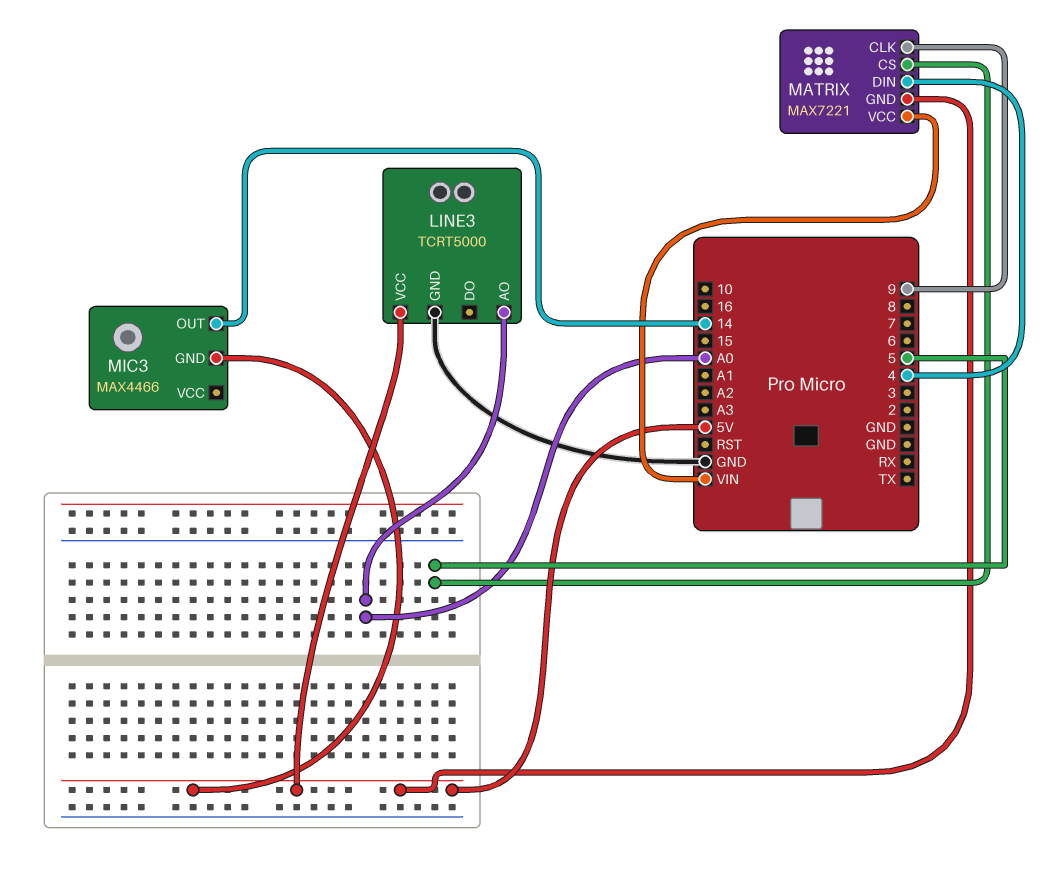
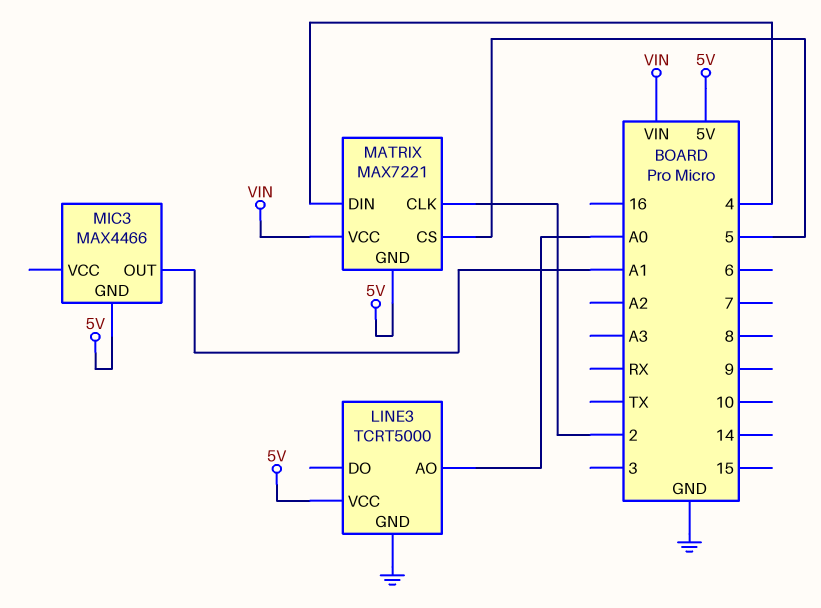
MATRIX pin CLK: 9 -> 2
MIC3 pin OUT: 14 -> A1

